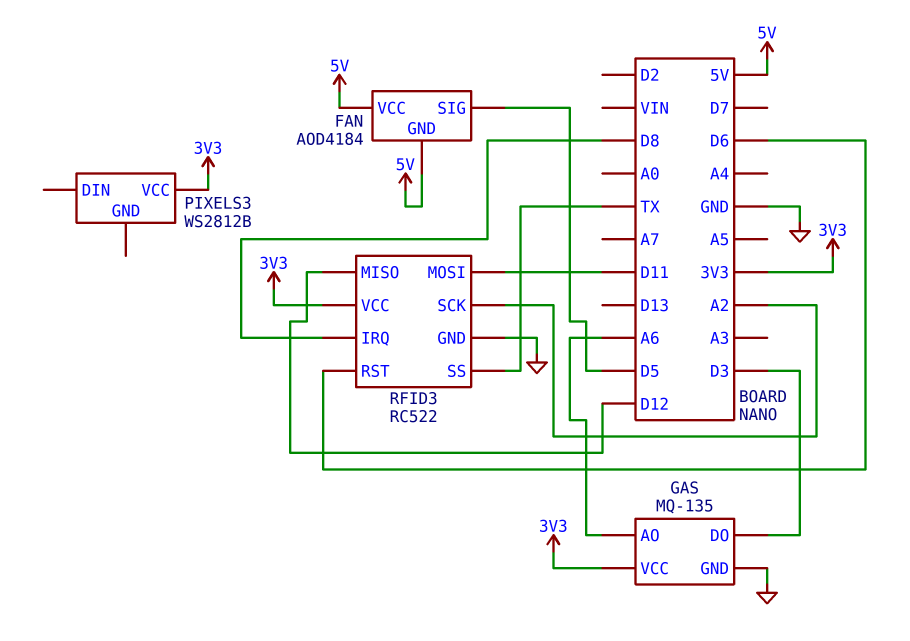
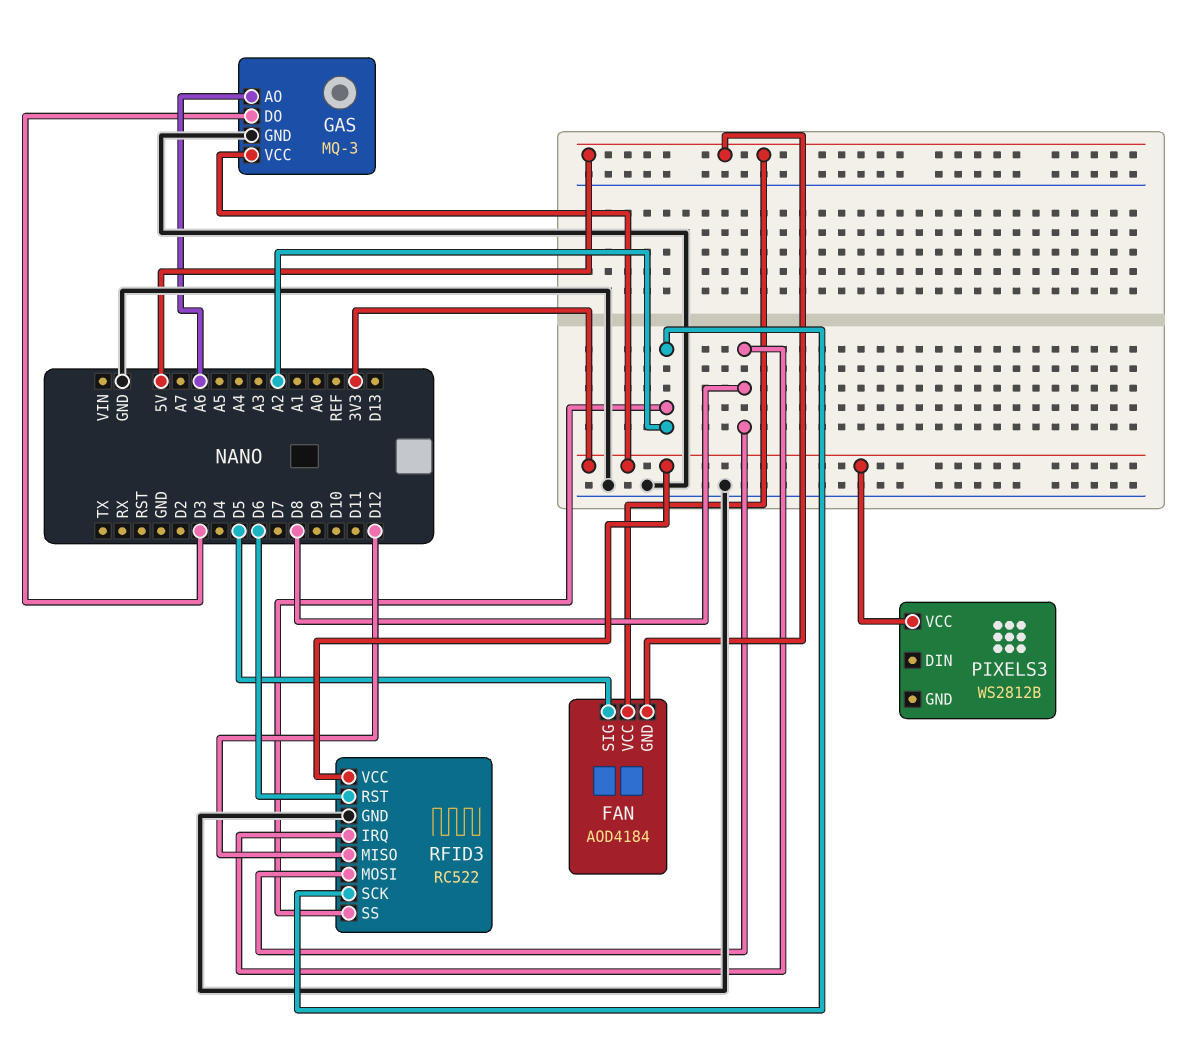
GAS: MQ-135 -> MQ-3
RFID3 pin MOSI: D11 -> D8
RFID3 pin SS: TX -> A2

